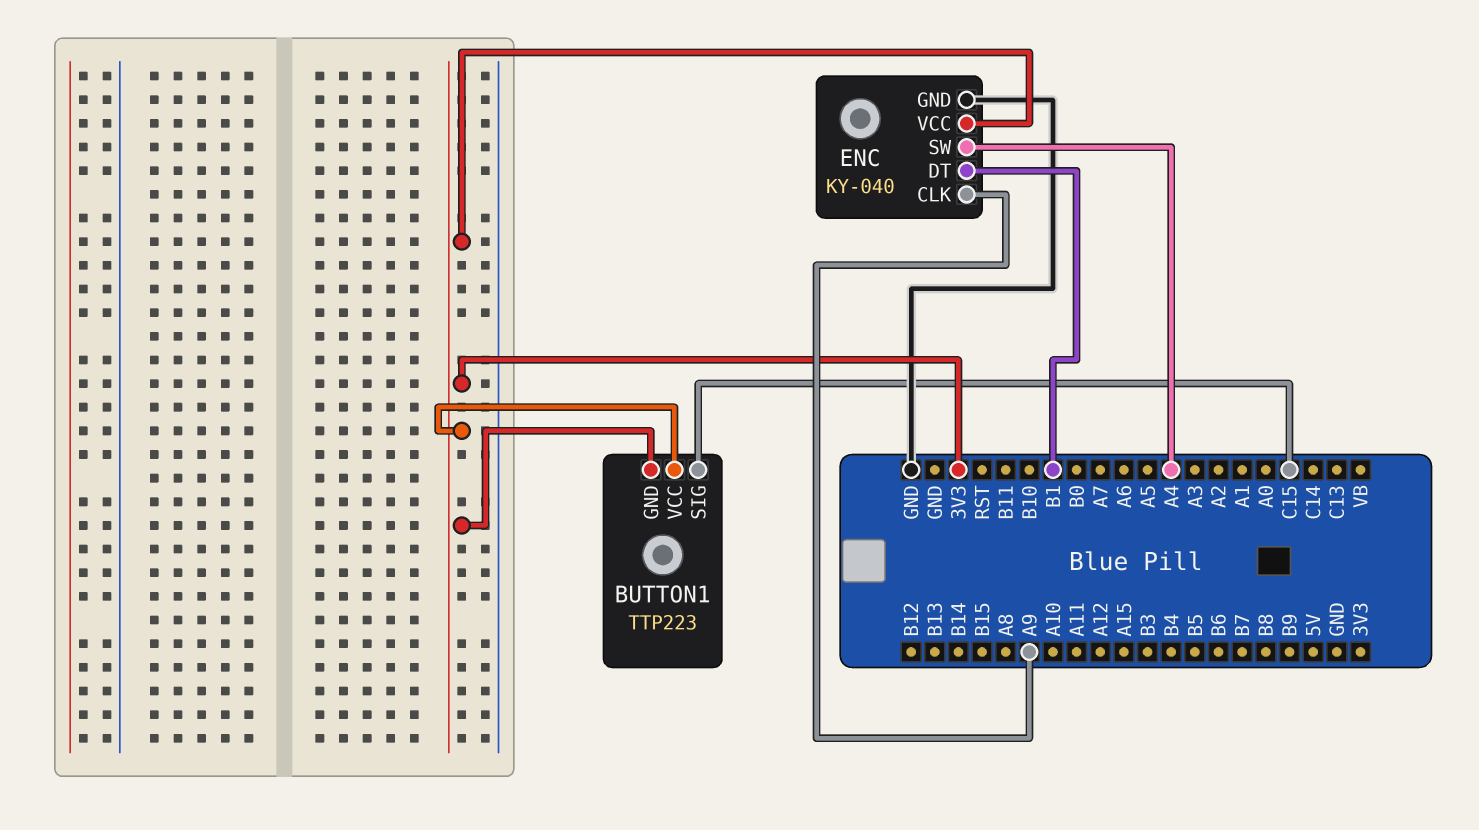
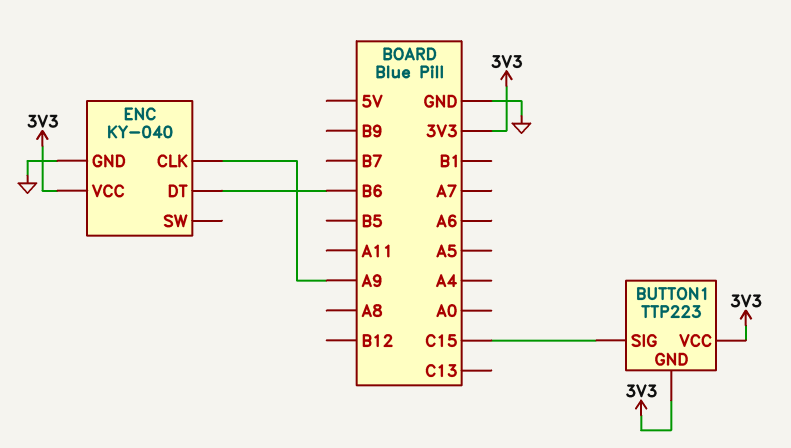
ENC pin DT: B1 -> B6
ENC pin SW: A4 -> none

